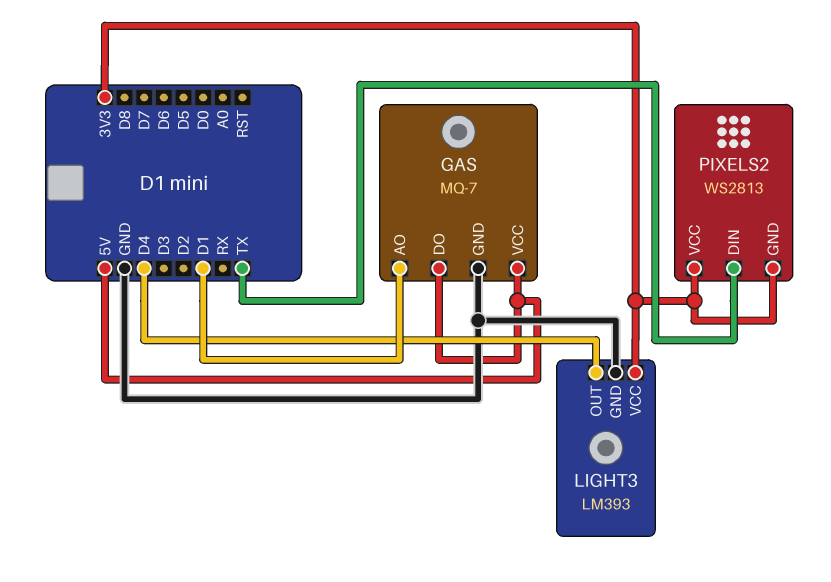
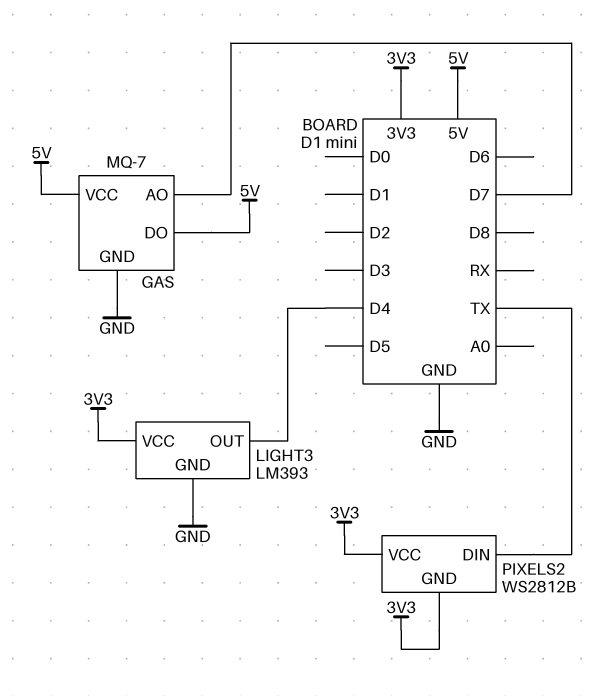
GAS pin AO: D1 -> D7
PIXELS2: WS2813 -> WS2812B

